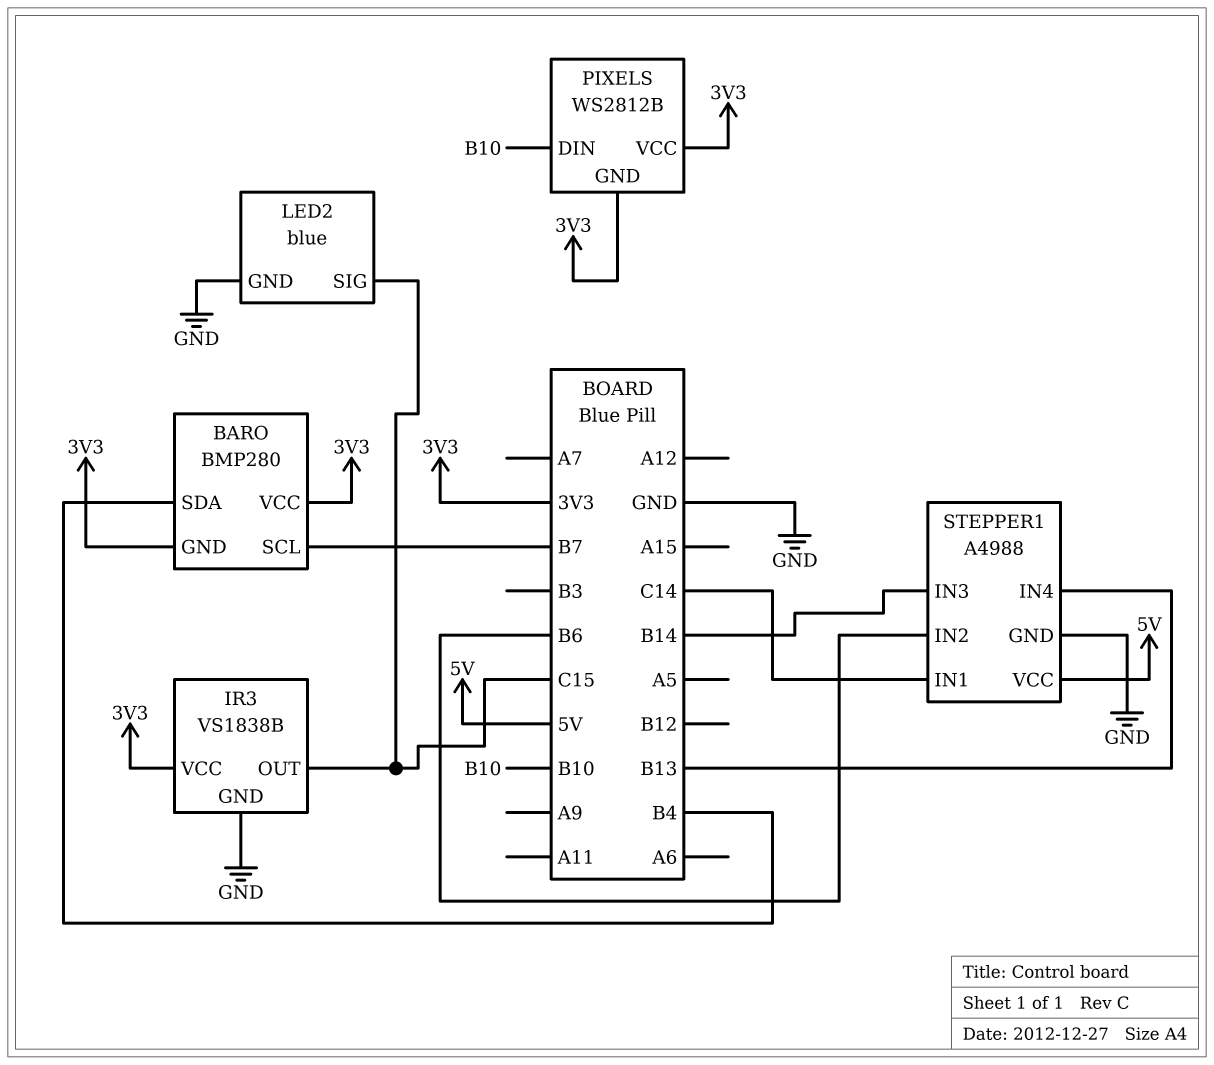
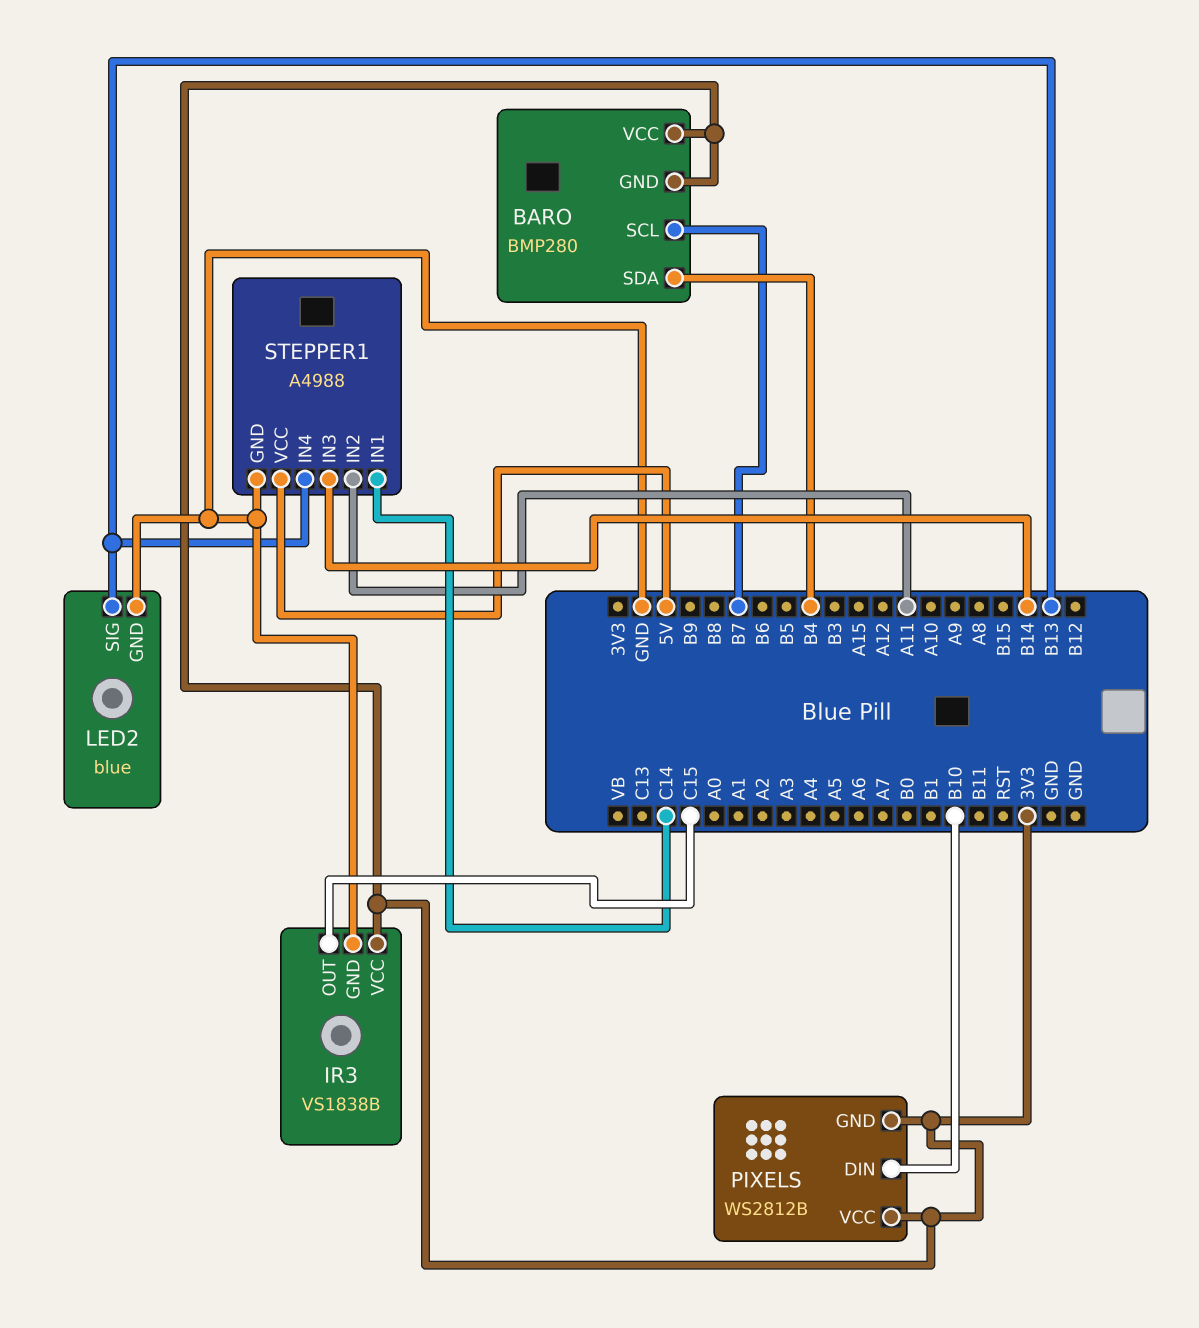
LED2 pin SIG: C15 -> B13
STEPPER1 pin IN2: B6 -> A11

